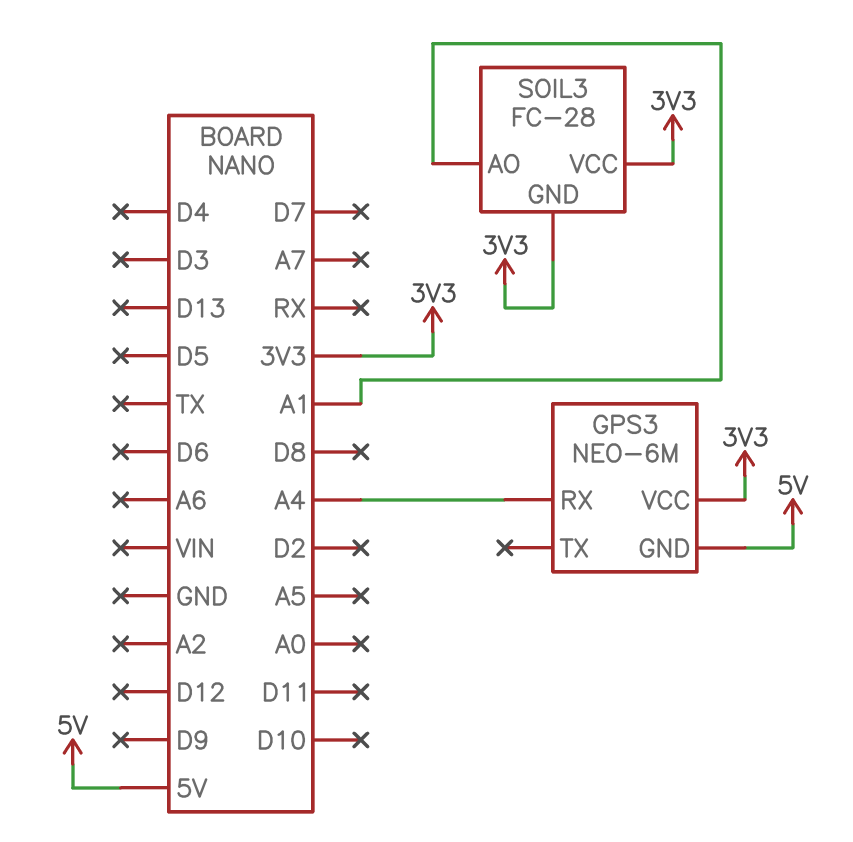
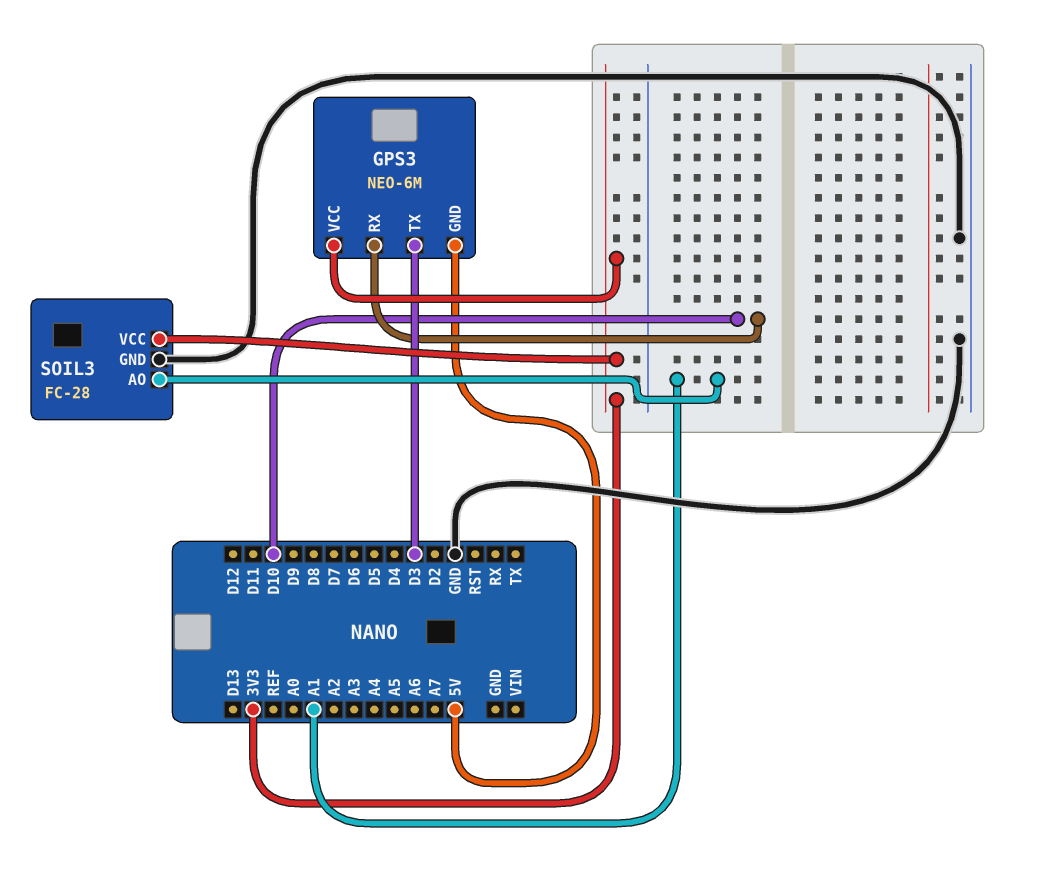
GPS3 pin RX: A4 -> D10
GPS3 pin TX: none -> D3
SOIL3 pin GND: 3V3 -> GND

